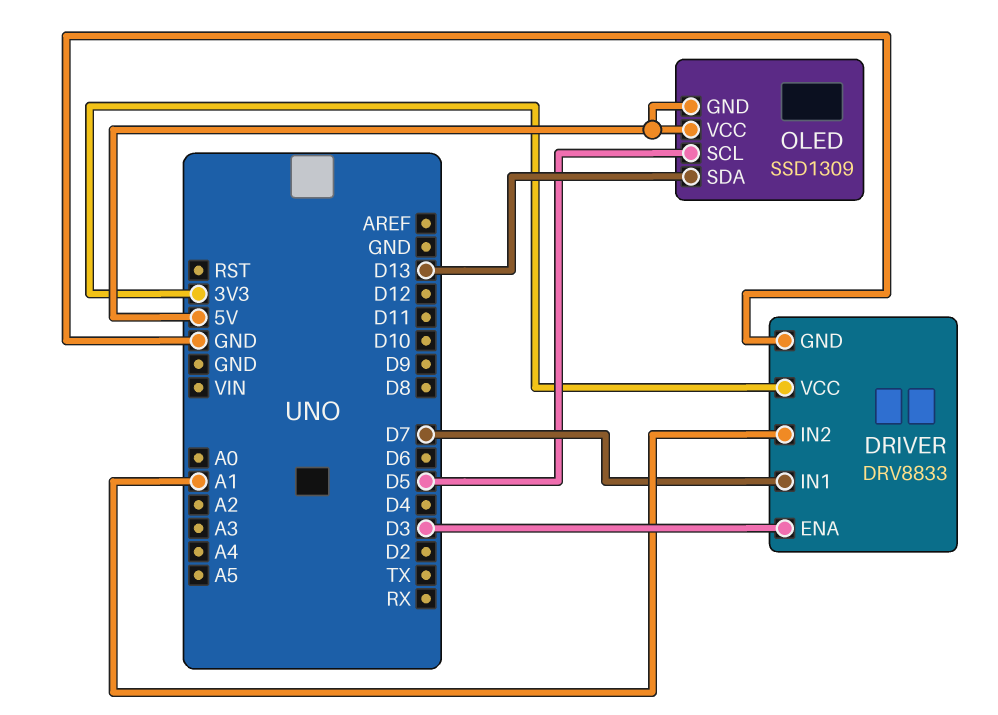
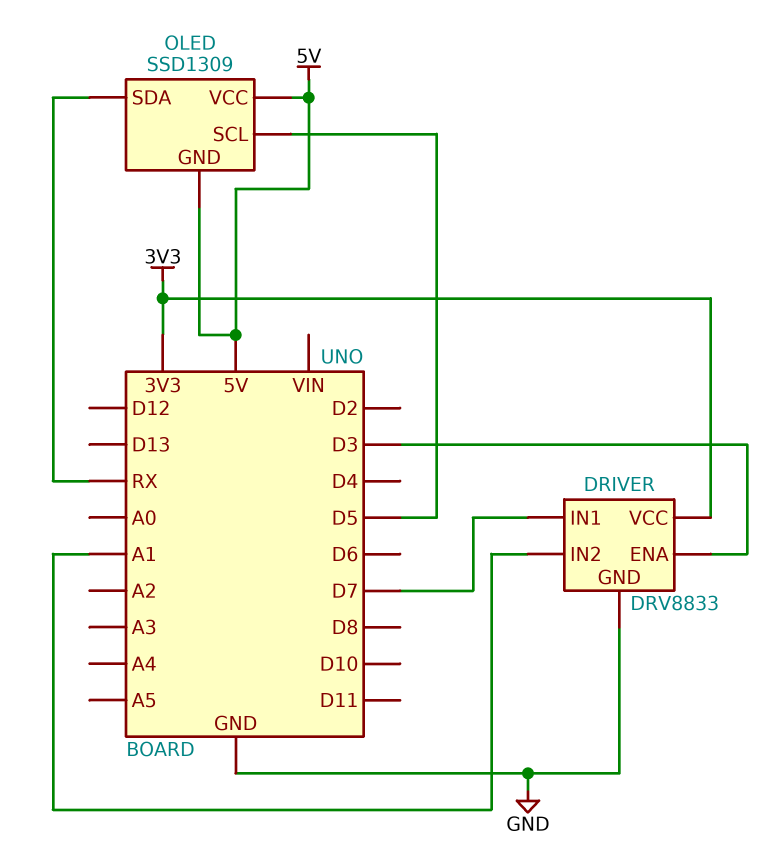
OLED pin SDA: D13 -> RX

